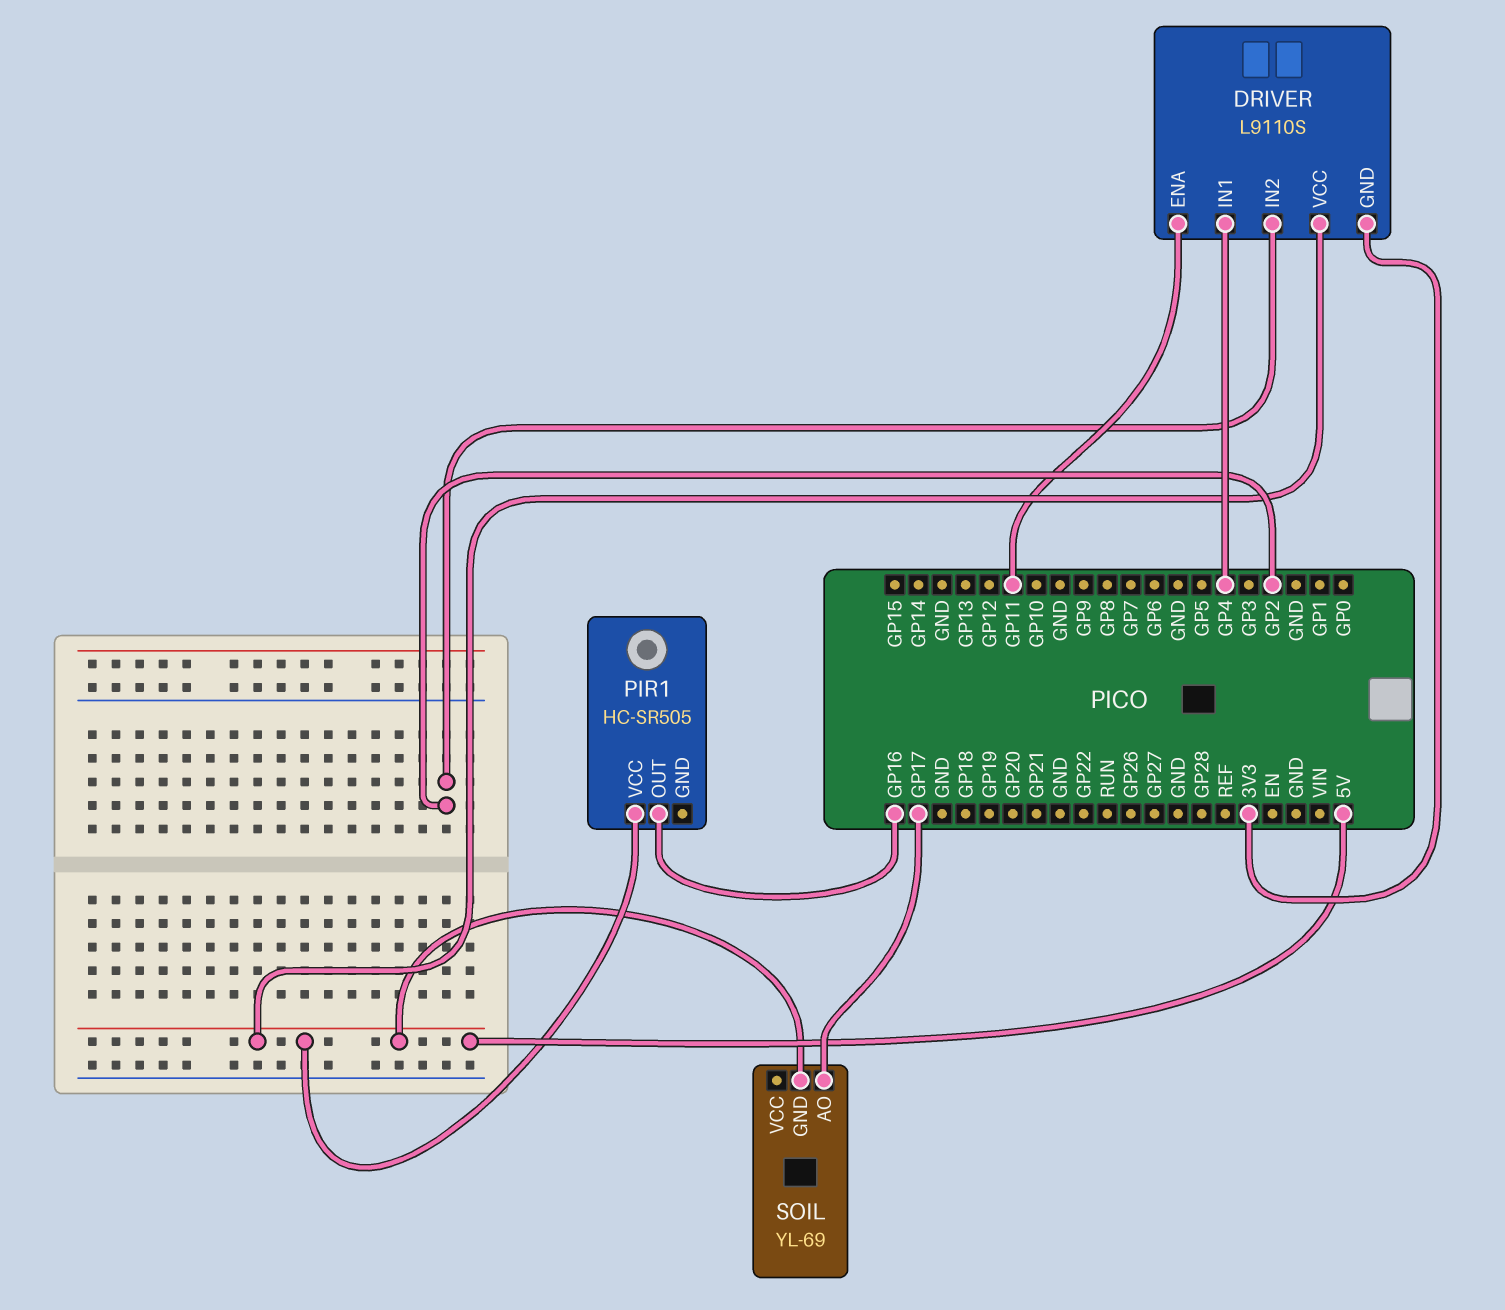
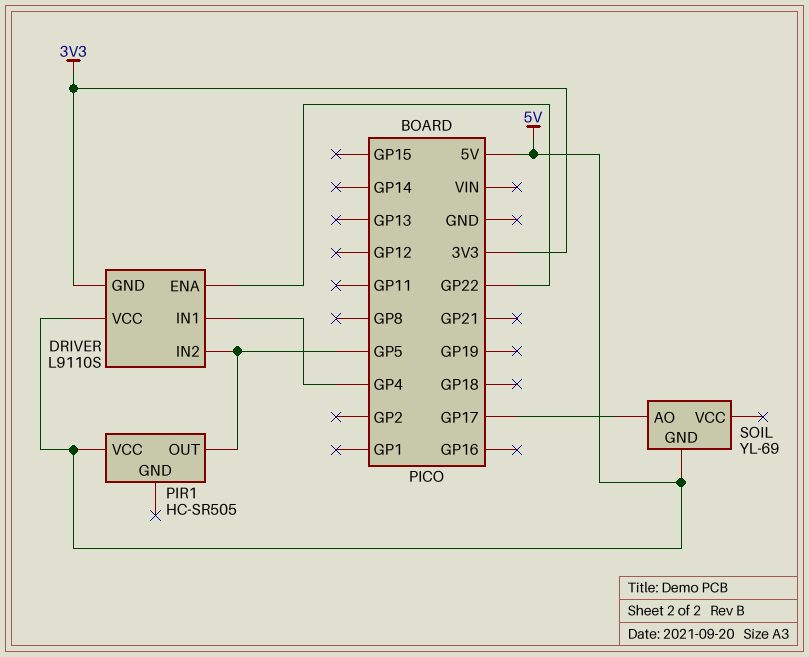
DRIVER pin ENA: GP11 -> GP22
DRIVER pin IN2: GP2 -> GP5
PIR1 pin OUT: GP16 -> GP5

